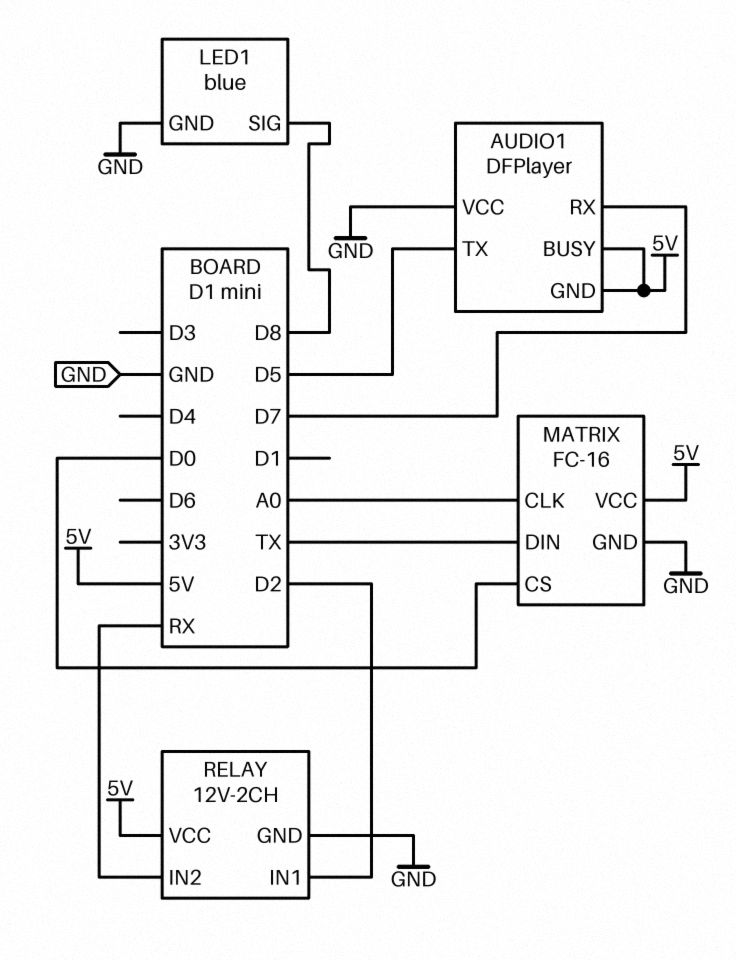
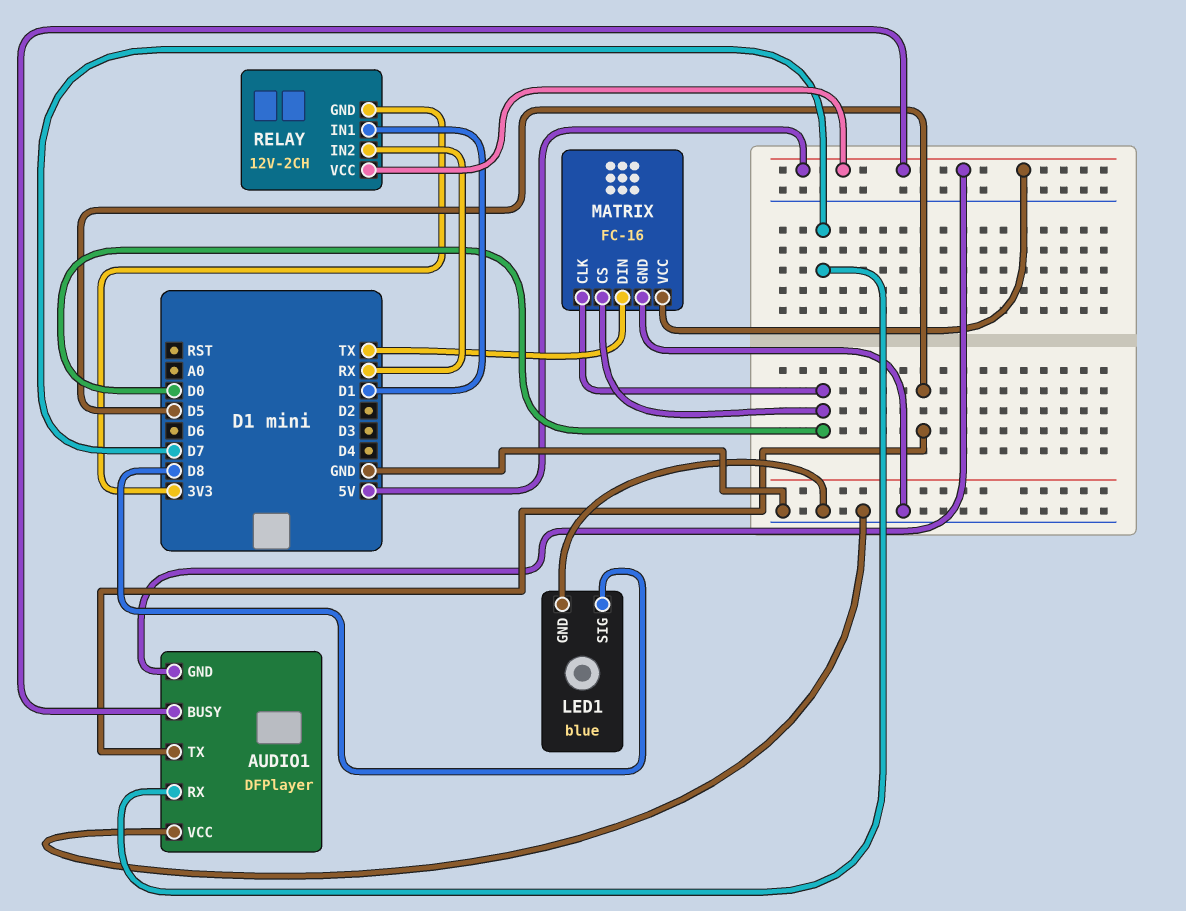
MATRIX pin CLK: A0 -> D0
RELAY pin GND: GND -> 3V3
RELAY pin IN1: D2 -> D1

